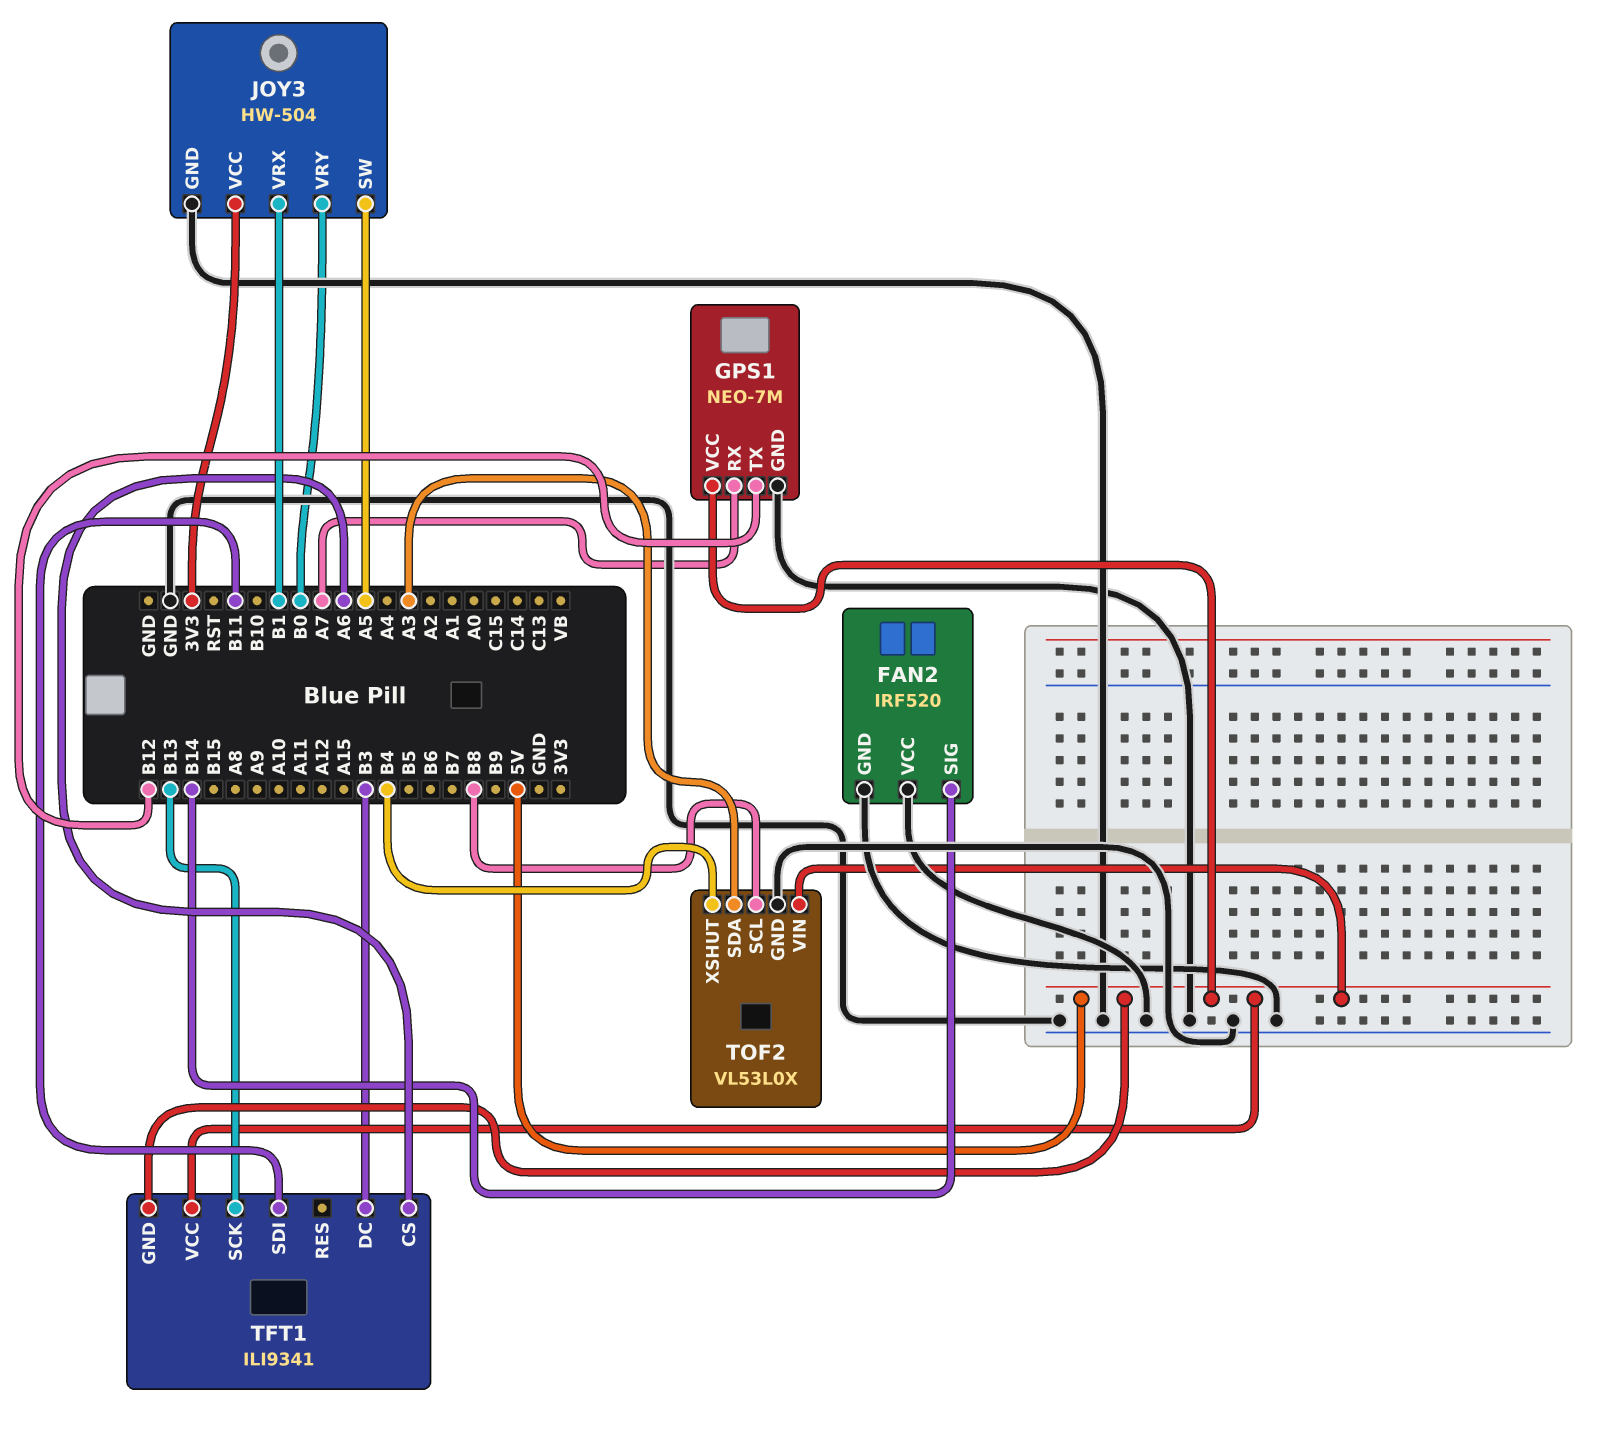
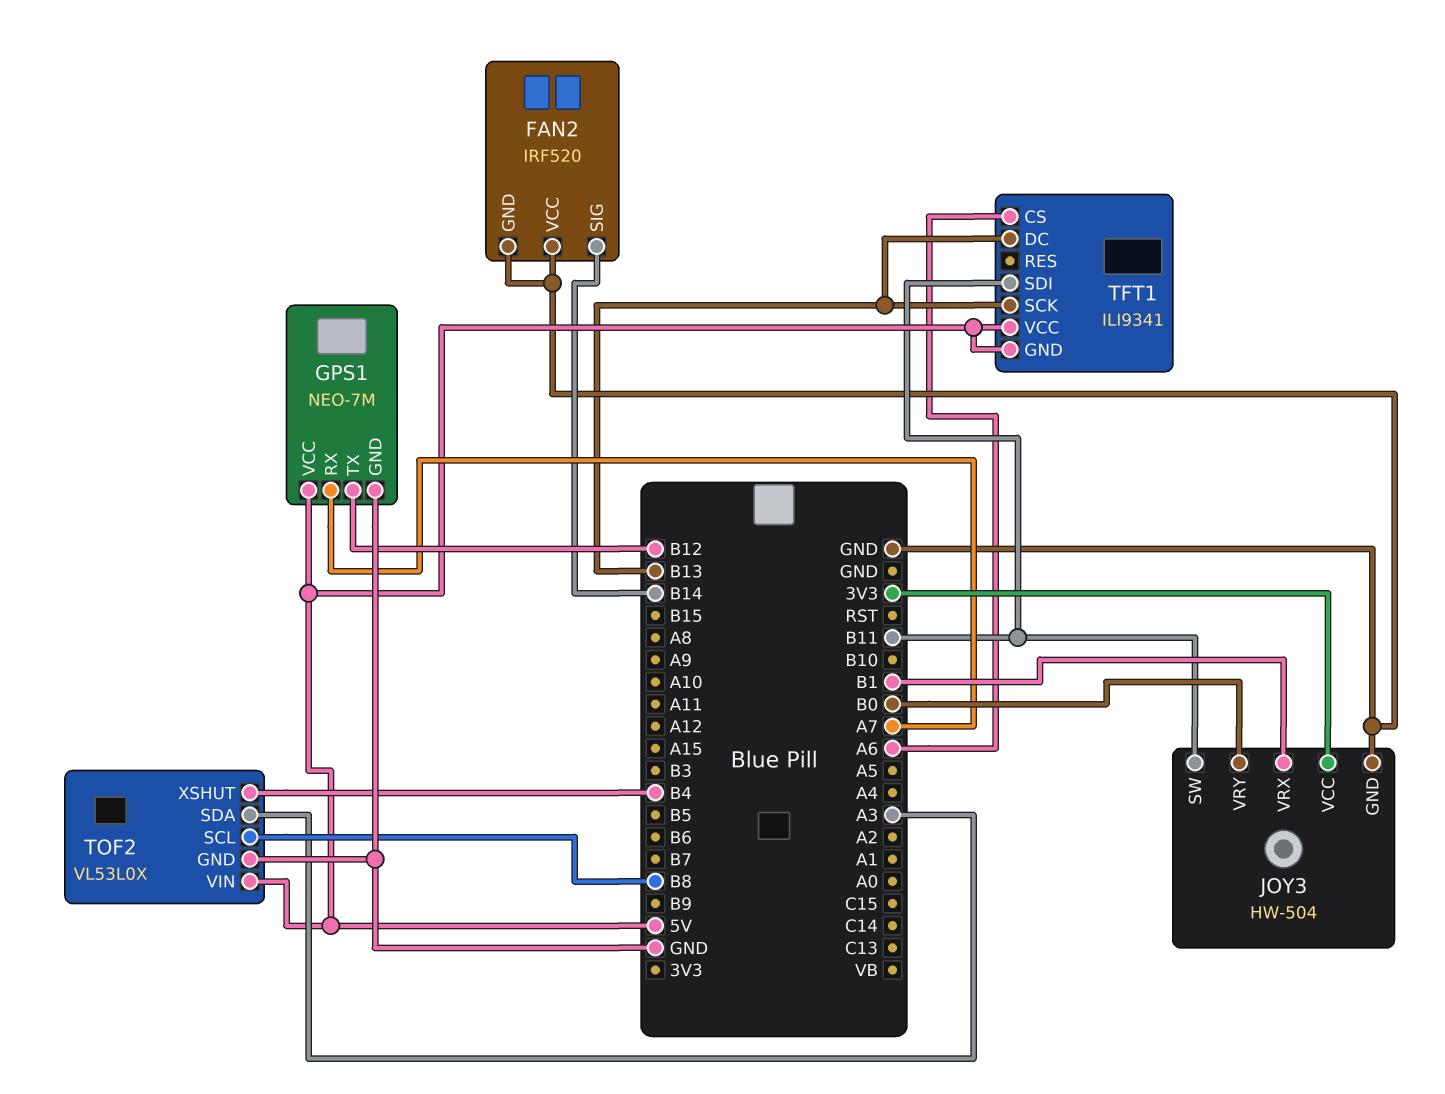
JOY3 pin SW: A5 -> B11
TFT1 pin DC: B3 -> B13

